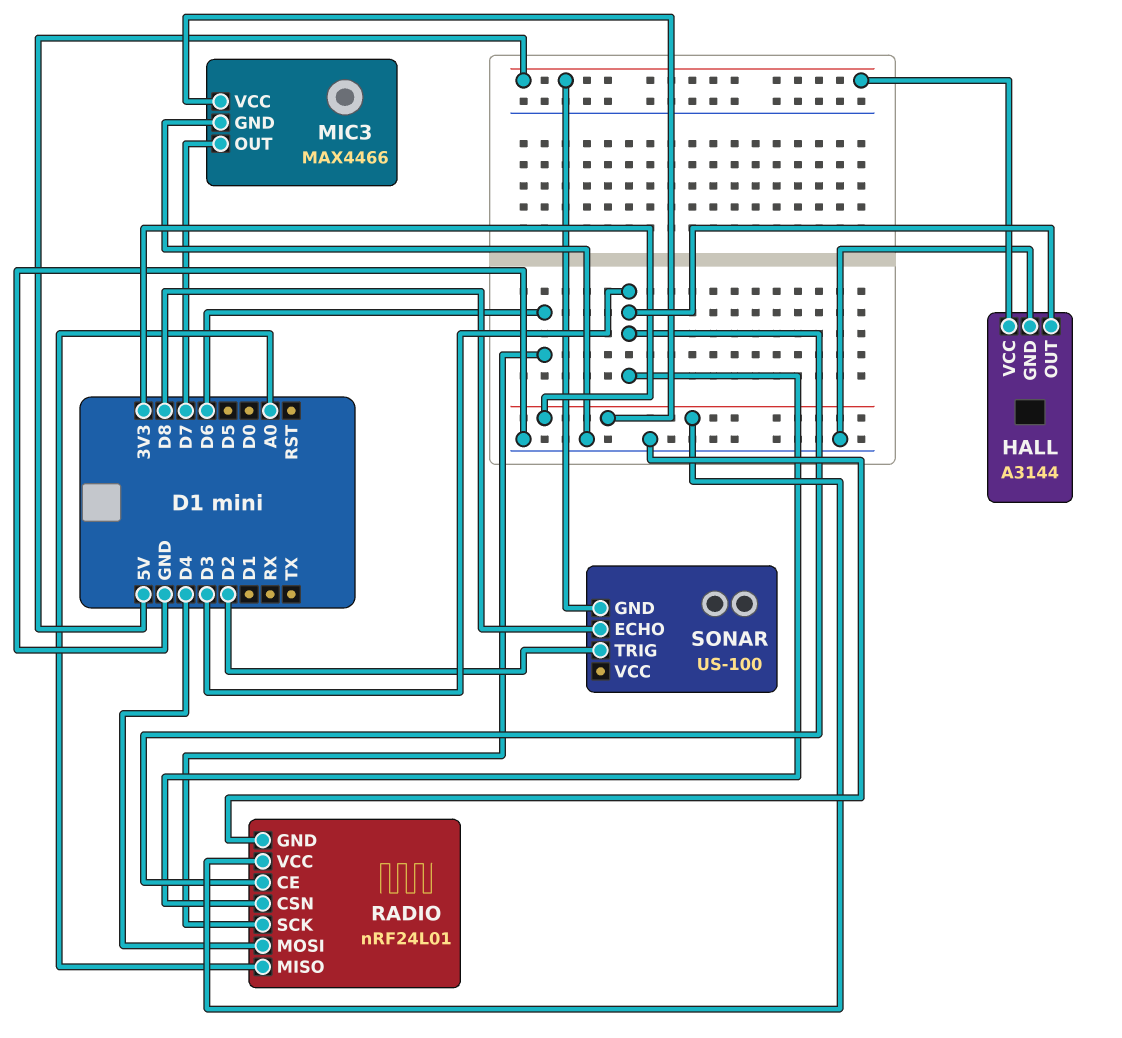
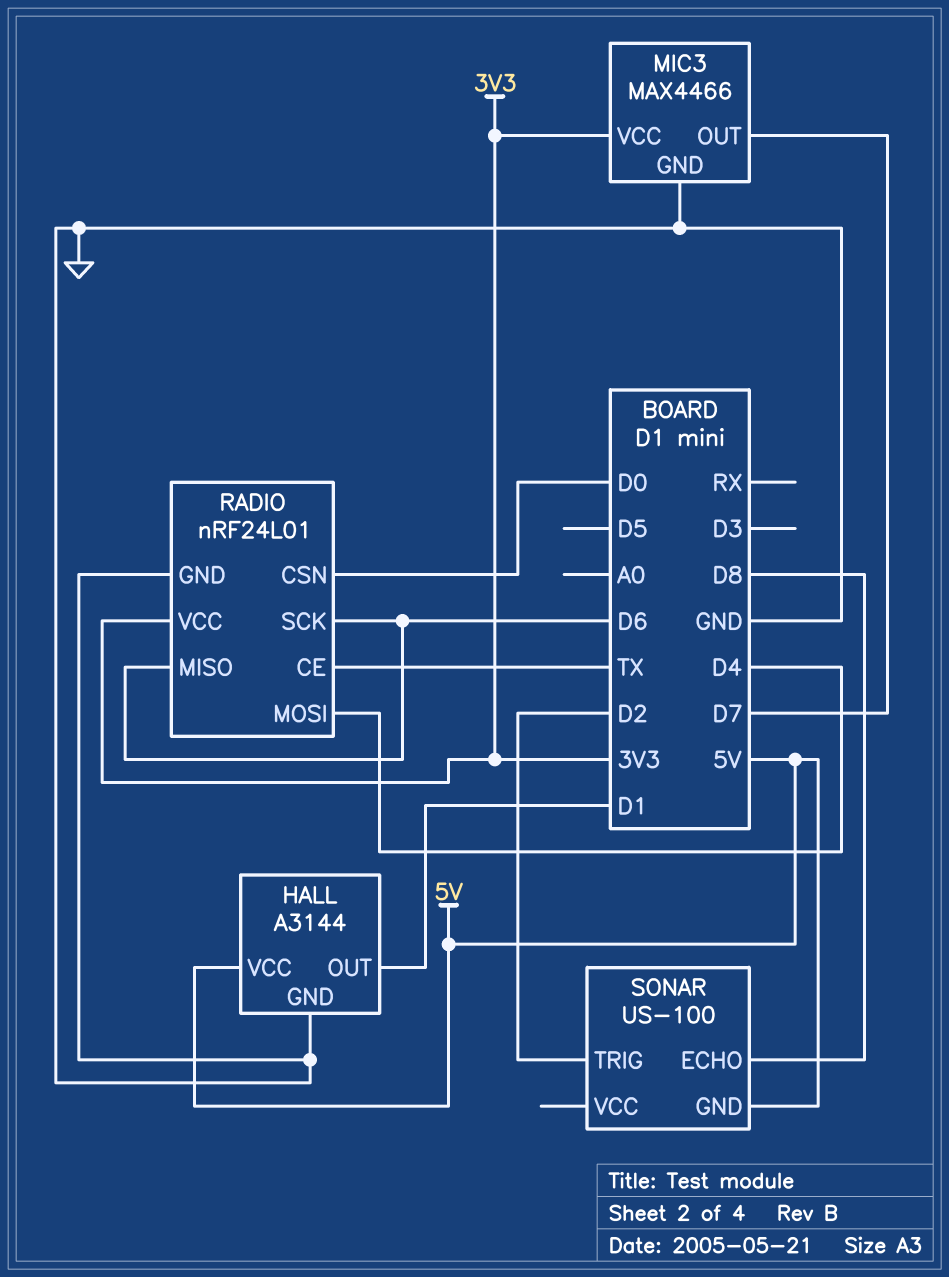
HALL pin OUT: D3 -> D1
RADIO pin CE: D3 -> TX
RADIO pin CSN: D3 -> D0
RADIO pin MISO: A0 -> D6

